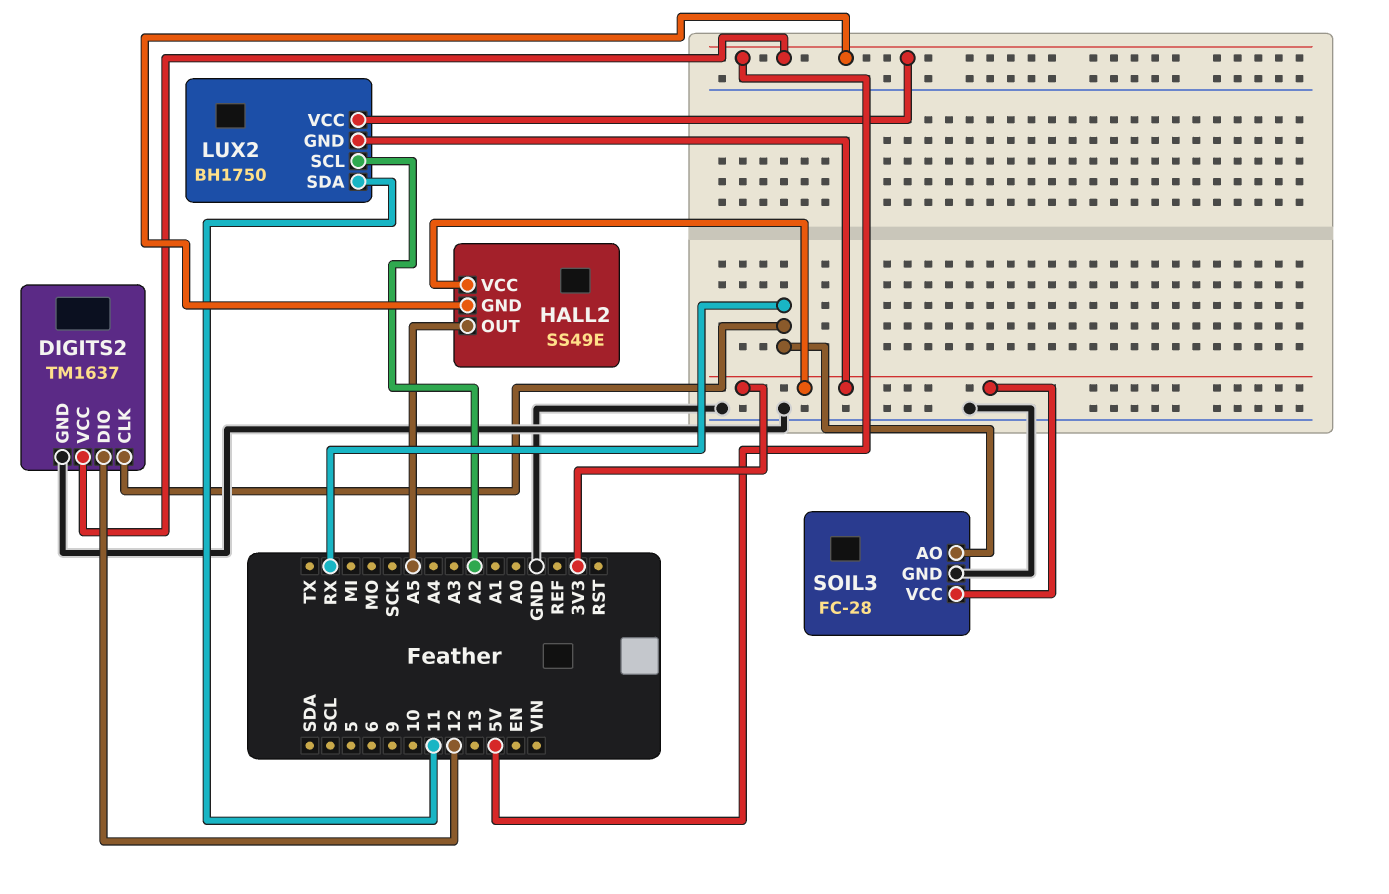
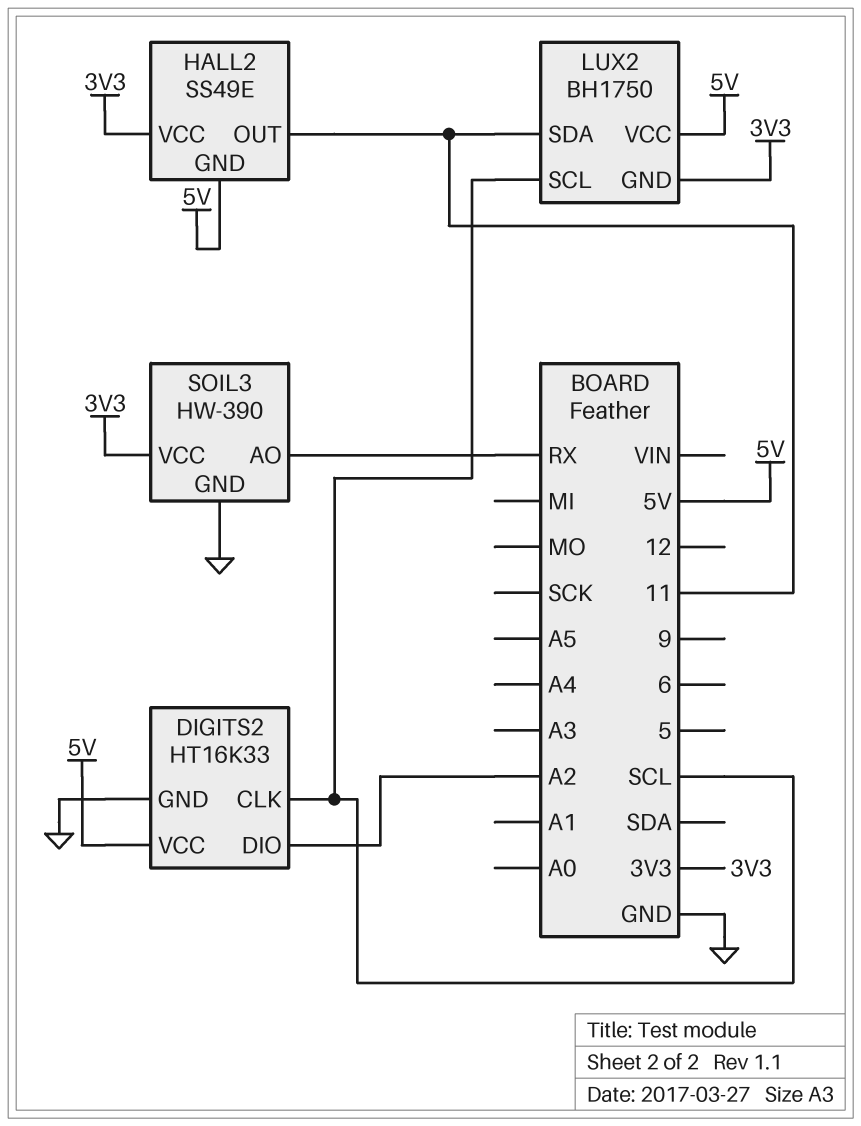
DIGITS2: TM1637 -> HT16K33
DIGITS2 pin CLK: RX -> SCL
DIGITS2 pin DIO: 12 -> A2
HALL2 pin OUT: A5 -> 11
LUX2 pin SCL: A2 -> SCL
SOIL3: FC-28 -> HW-390

